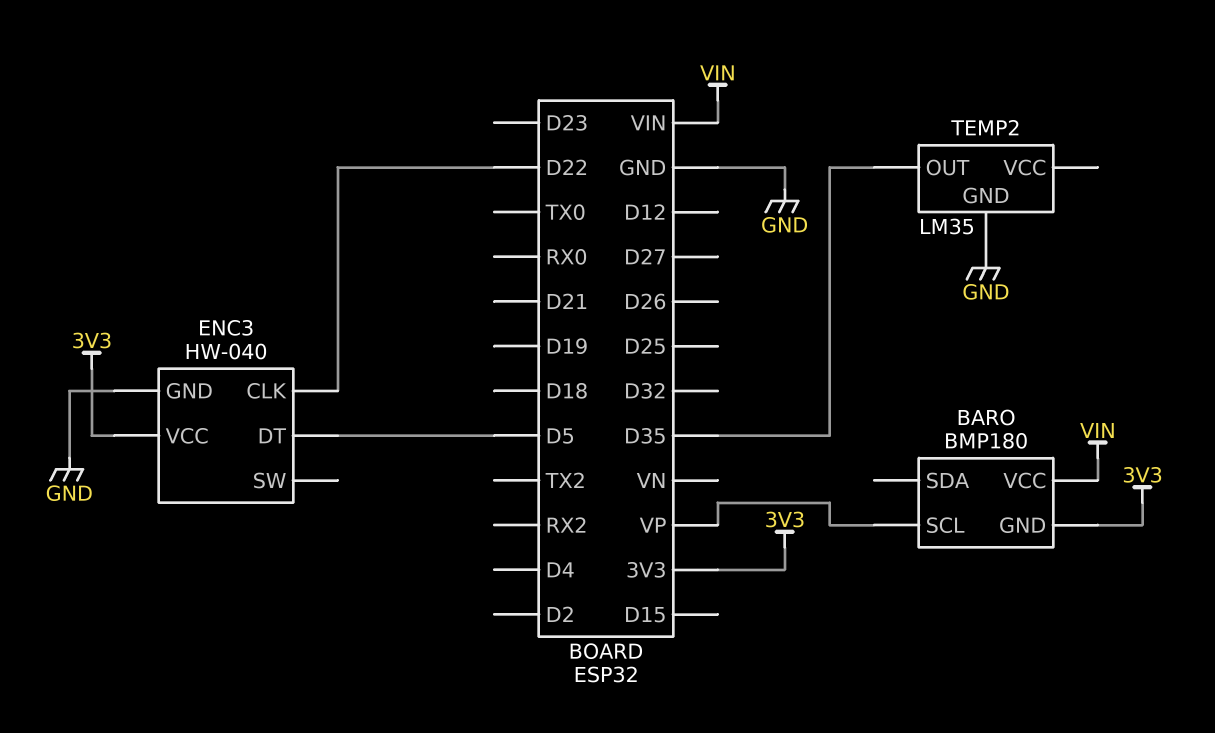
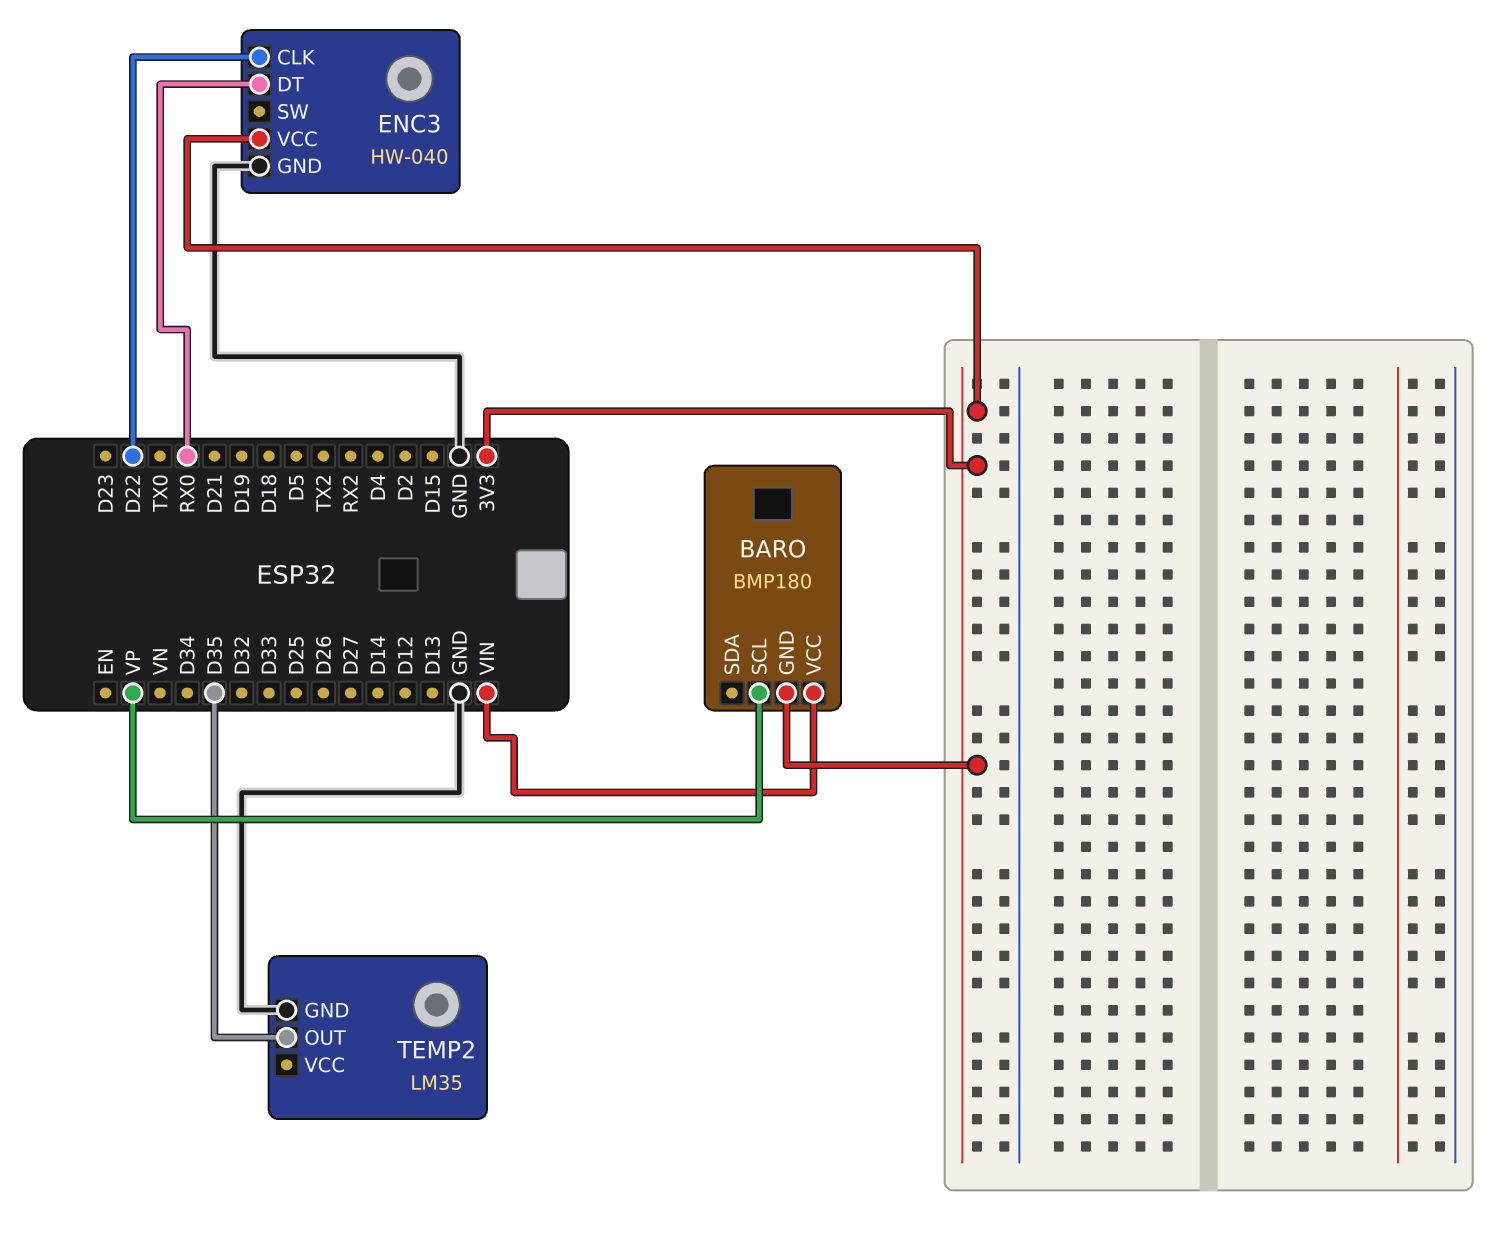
ENC3 pin DT: D5 -> RX0

